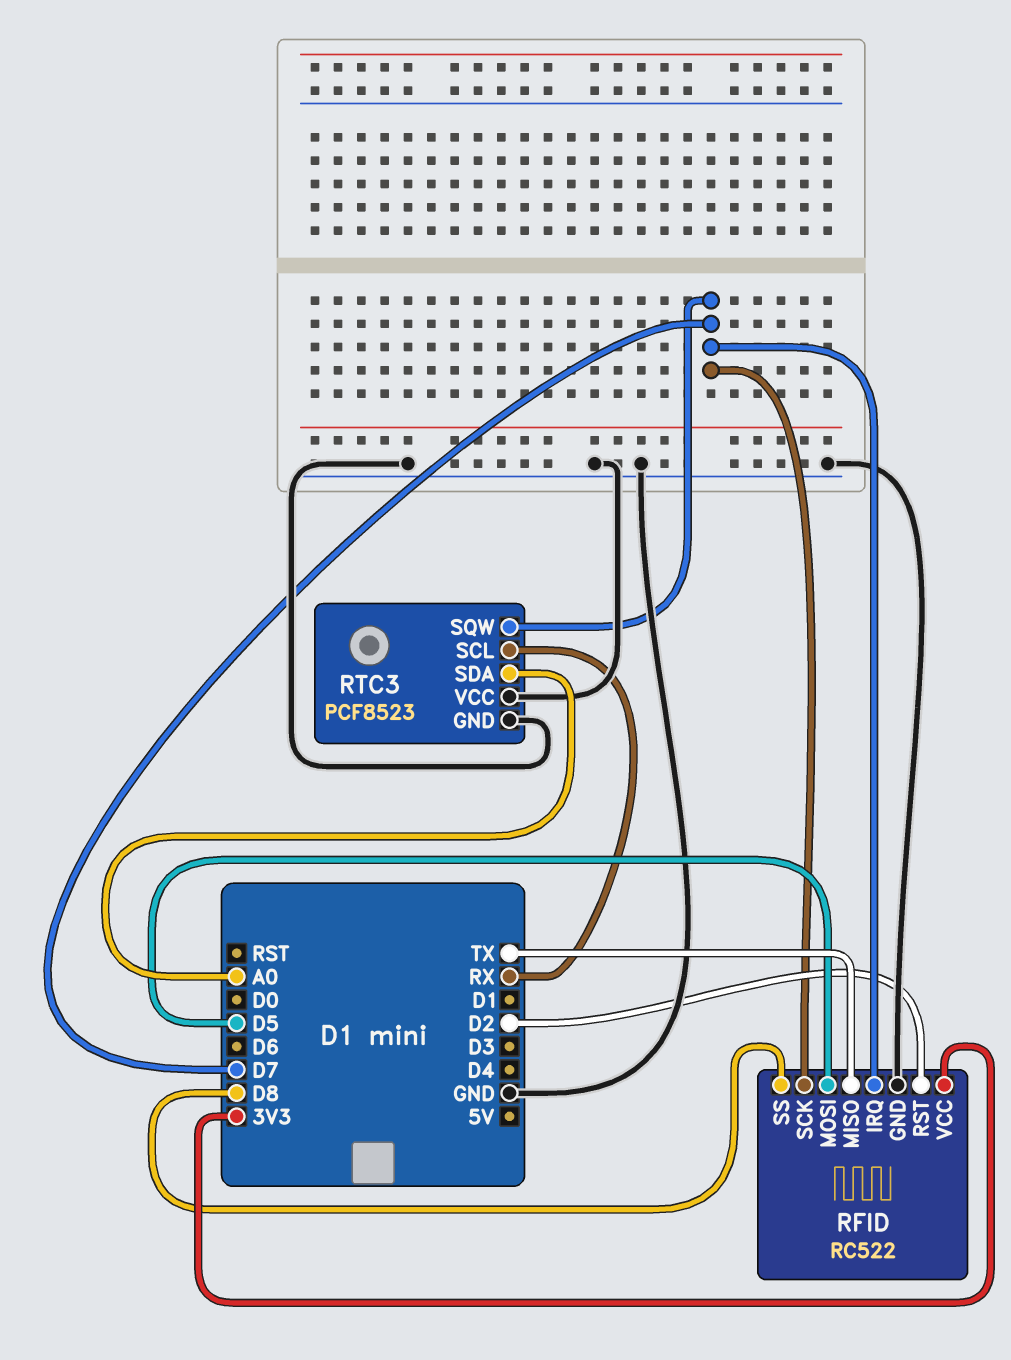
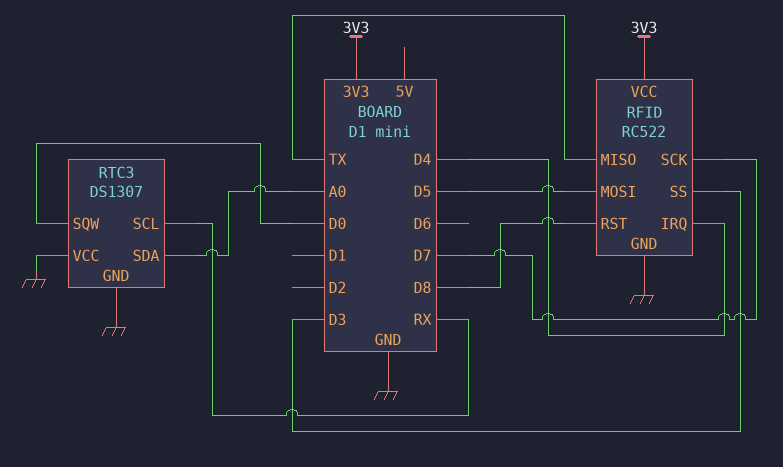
RFID pin IRQ: D7 -> D4
RFID pin RST: D2 -> D8
RFID pin SS: D8 -> D3
RTC3: PCF8523 -> DS1307
RTC3 pin SQW: D7 -> D0

